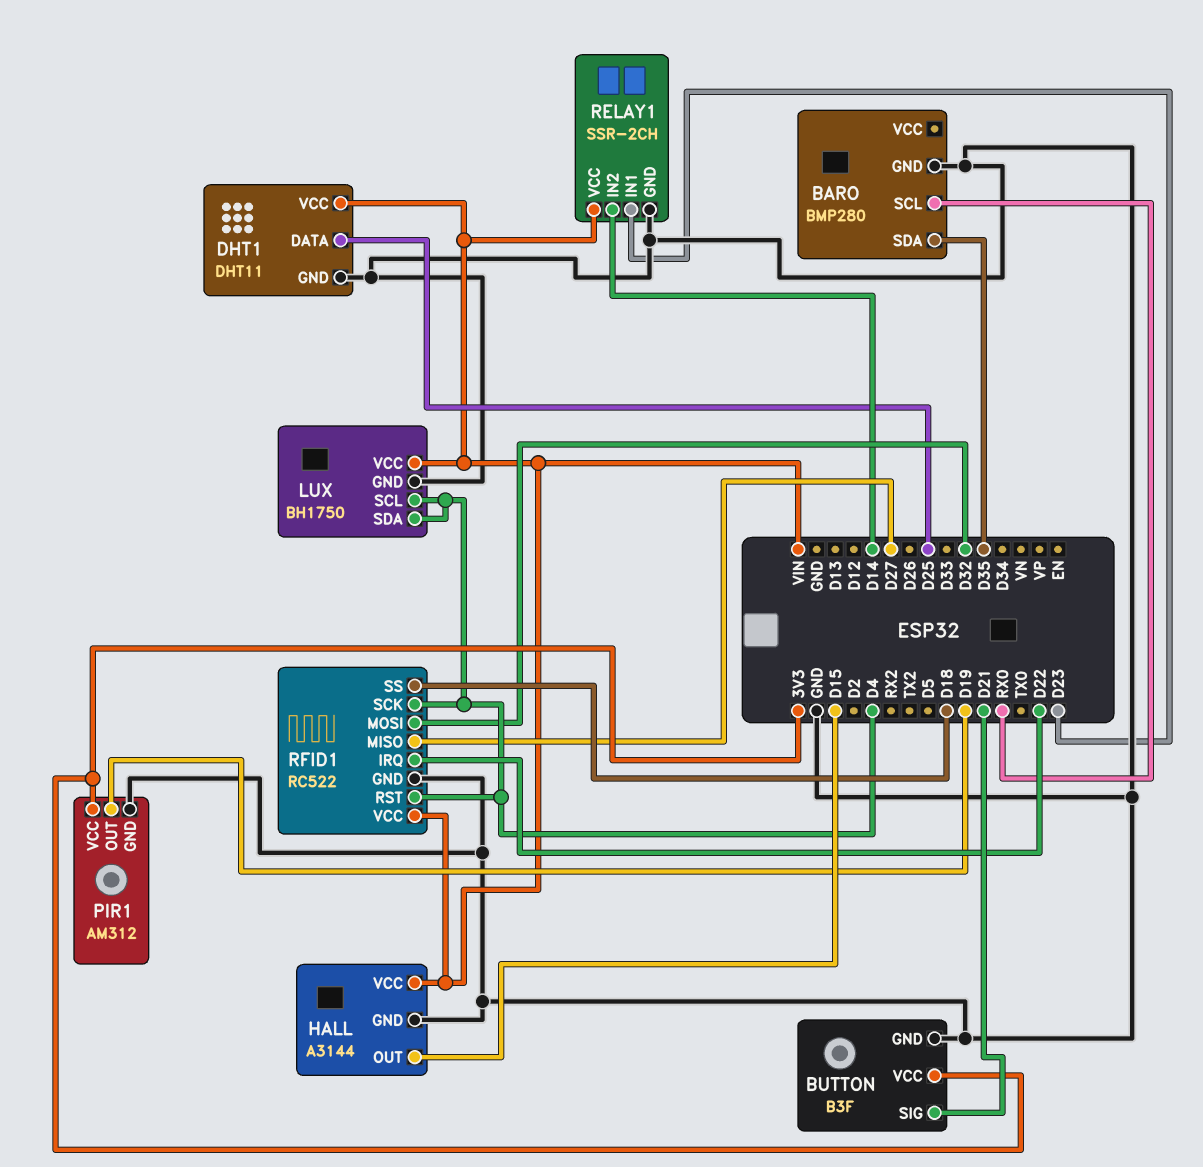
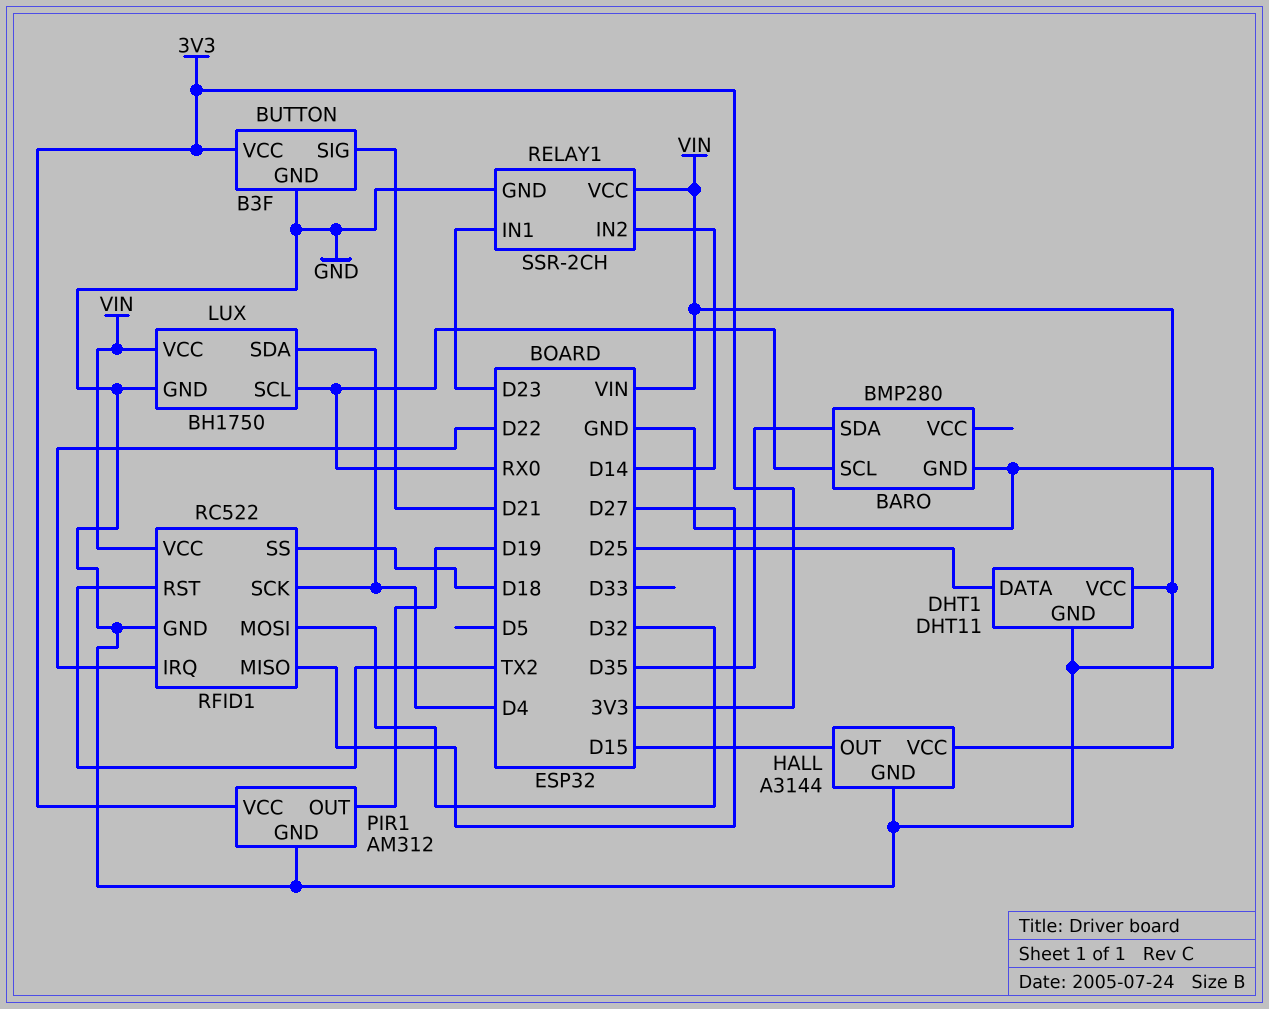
LUX pin SCL: D4 -> RX0
RFID1 pin RST: D4 -> TX2

